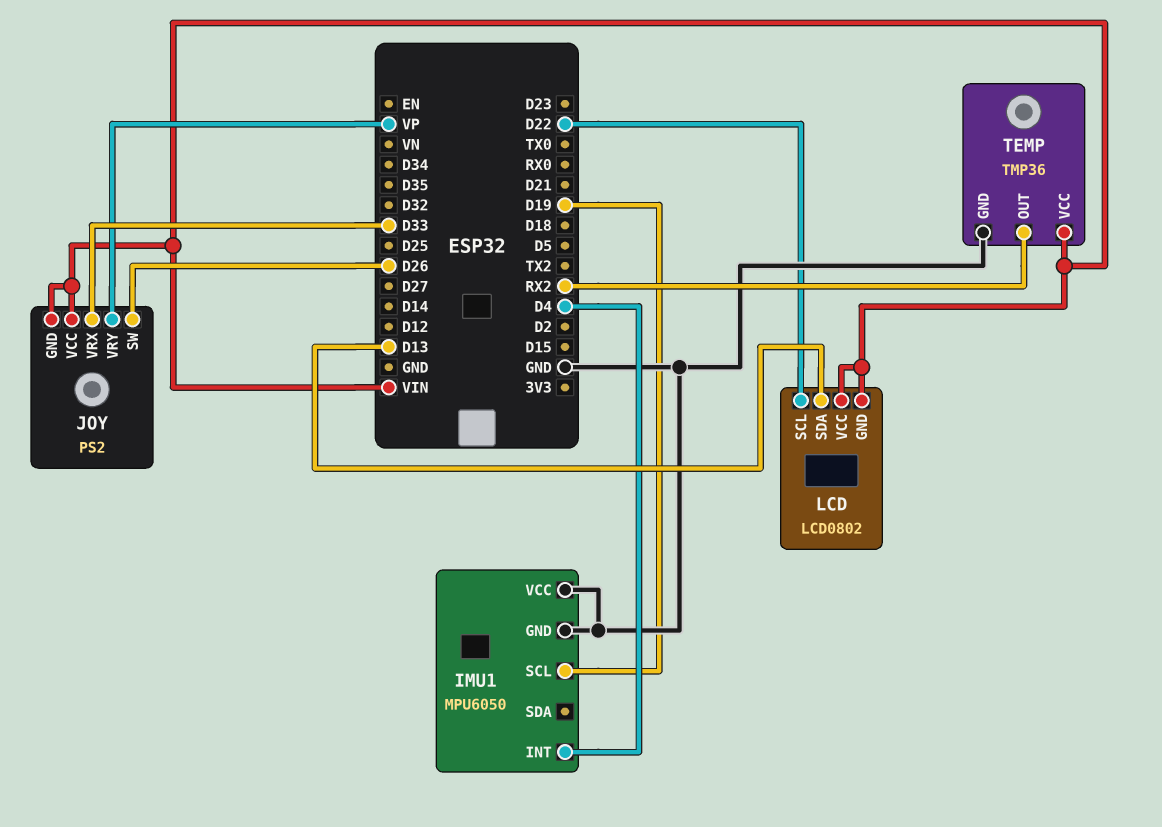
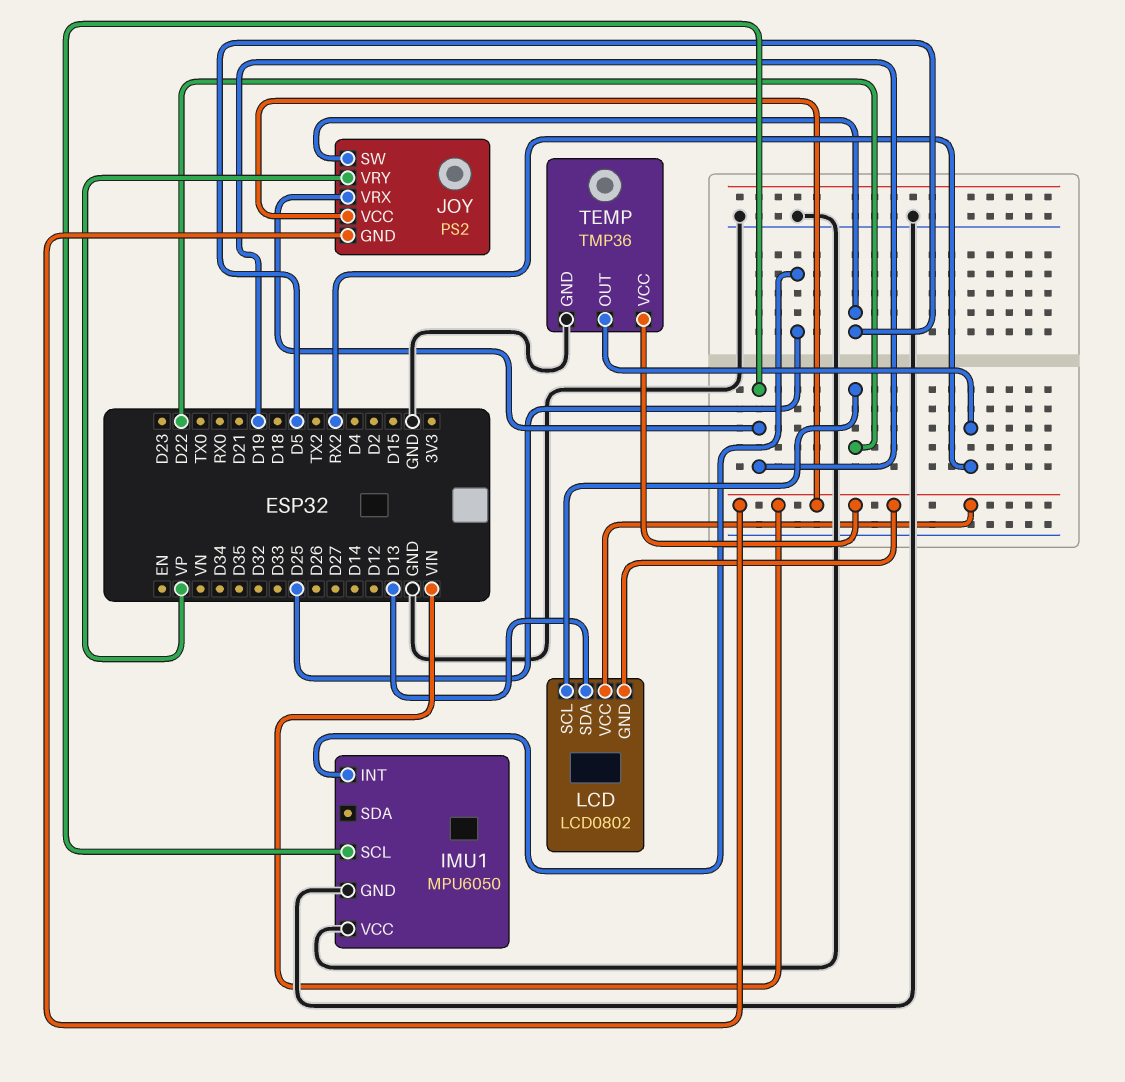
IMU1 pin INT: D4 -> D25
JOY pin SW: D26 -> D5
JOY pin VRX: D33 -> D19

